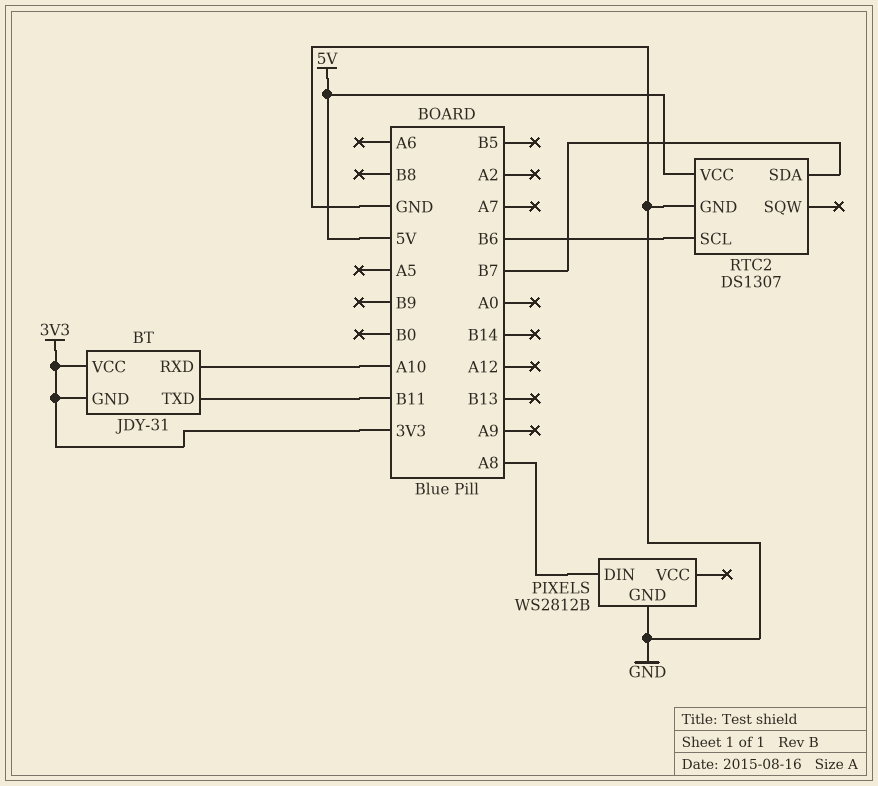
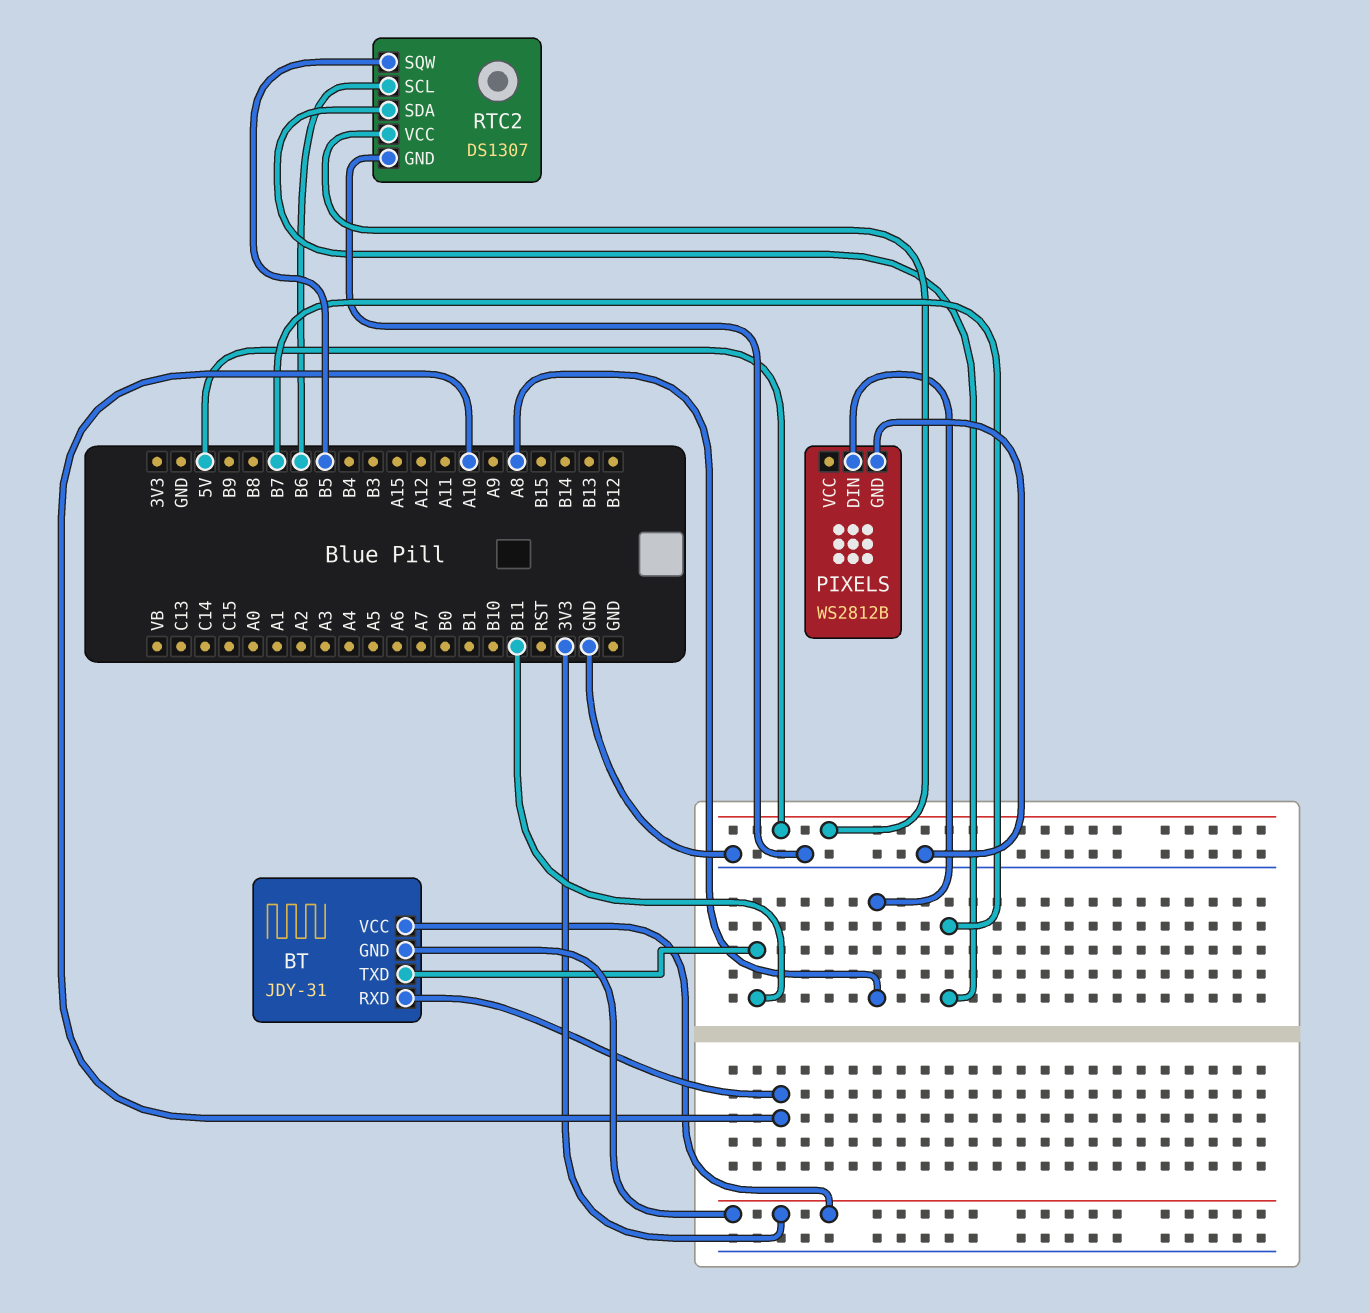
RTC2 pin SQW: none -> B5

